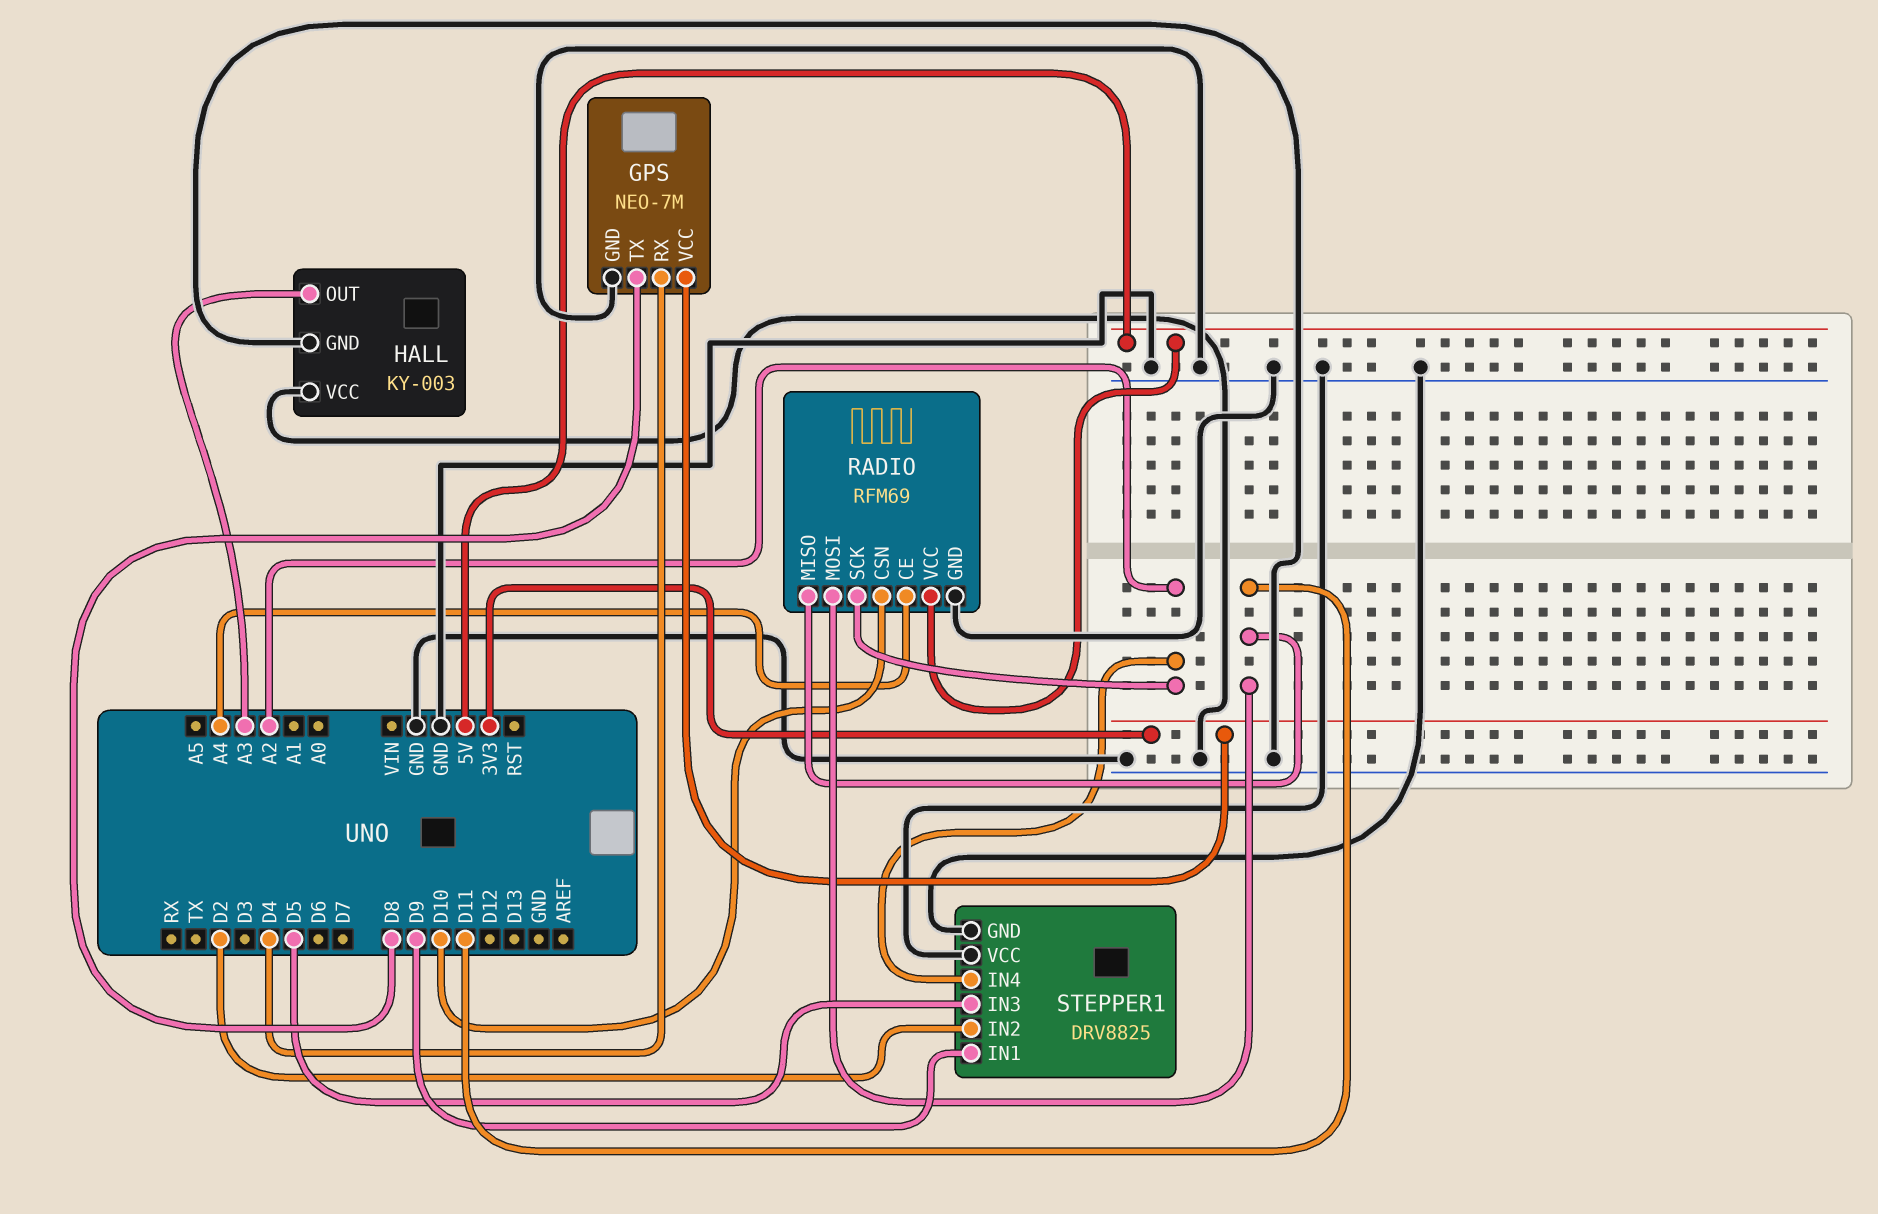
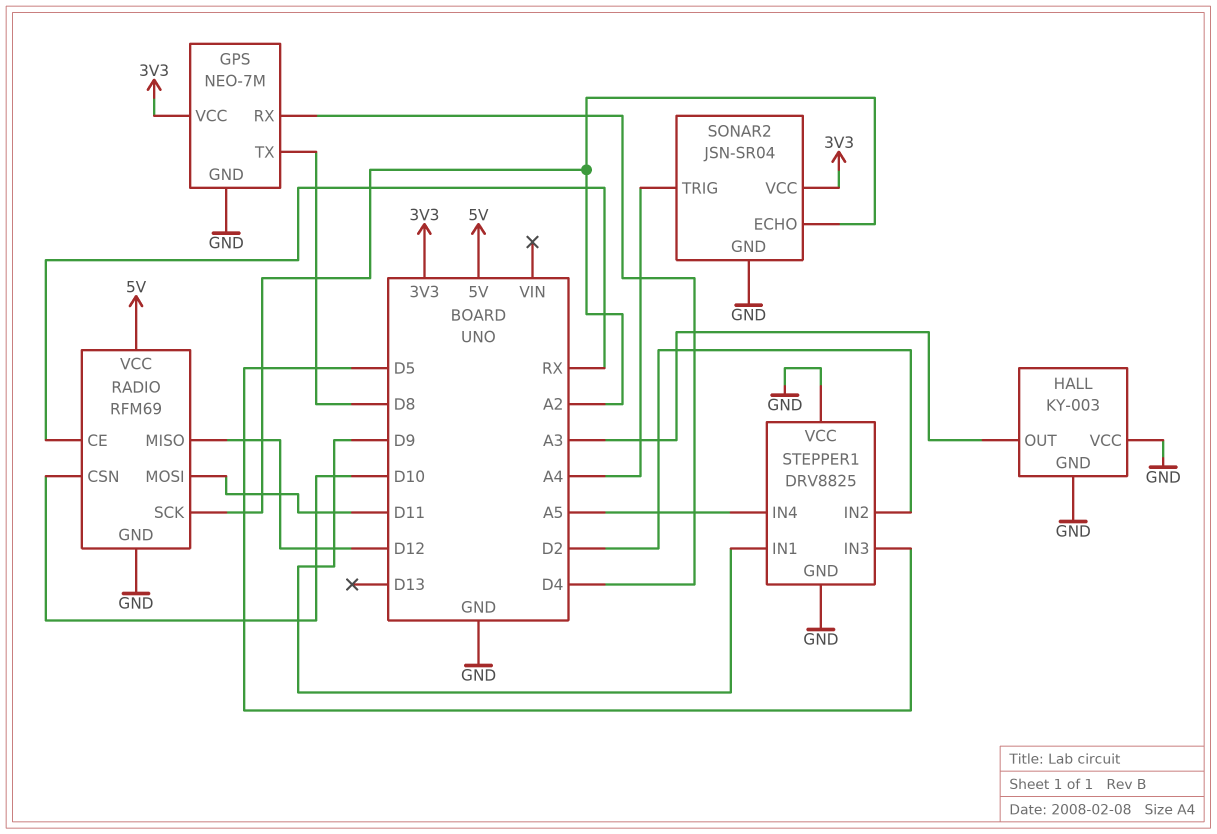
RADIO pin CE: A4 -> RX
RADIO pin MISO: D11 -> D12
SONAR2: none -> JSN-SR04
SONAR2 pin ECHO: none -> A2
SONAR2 pin GND: none -> GND
SONAR2 pin TRIG: none -> A4
SONAR2 pin VCC: none -> 3V3
STEPPER1 pin IN4: A2 -> A5

